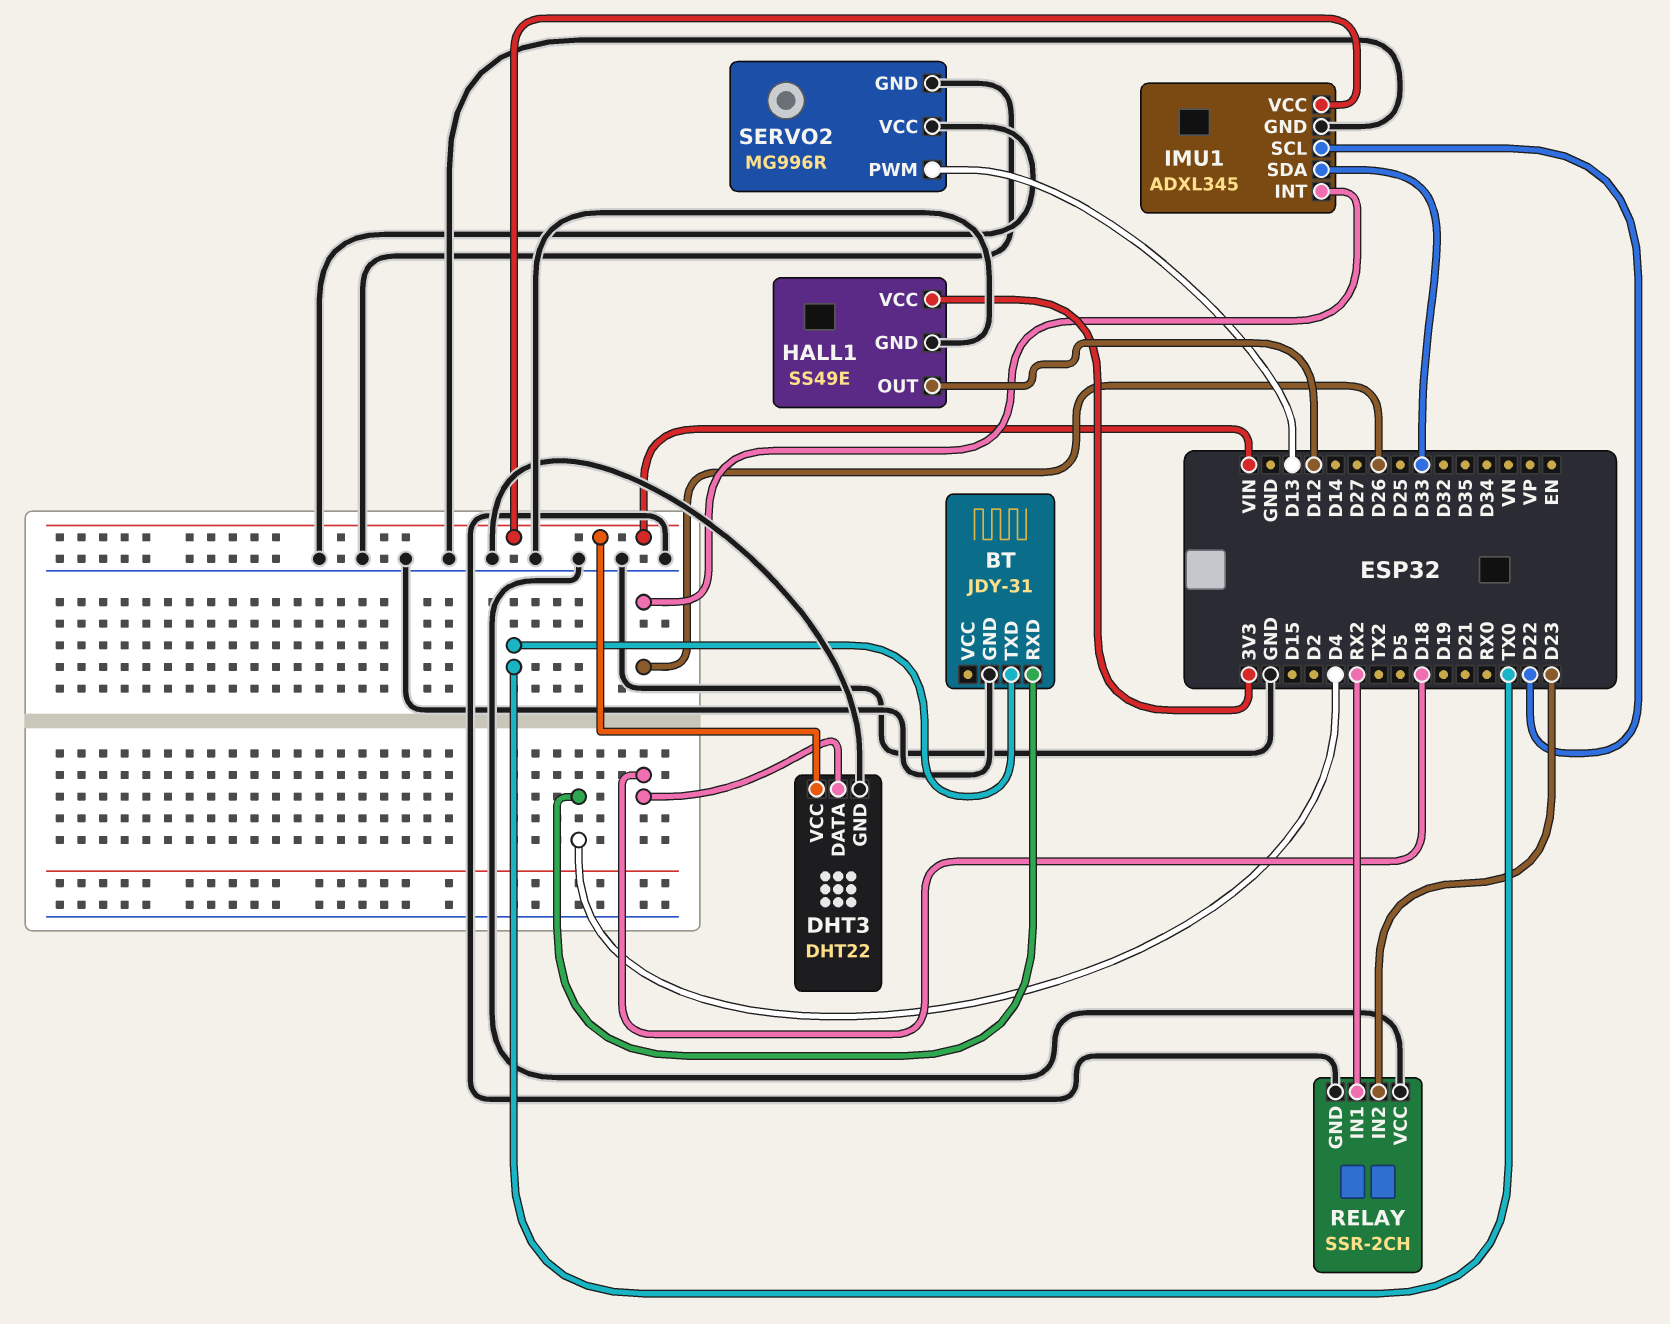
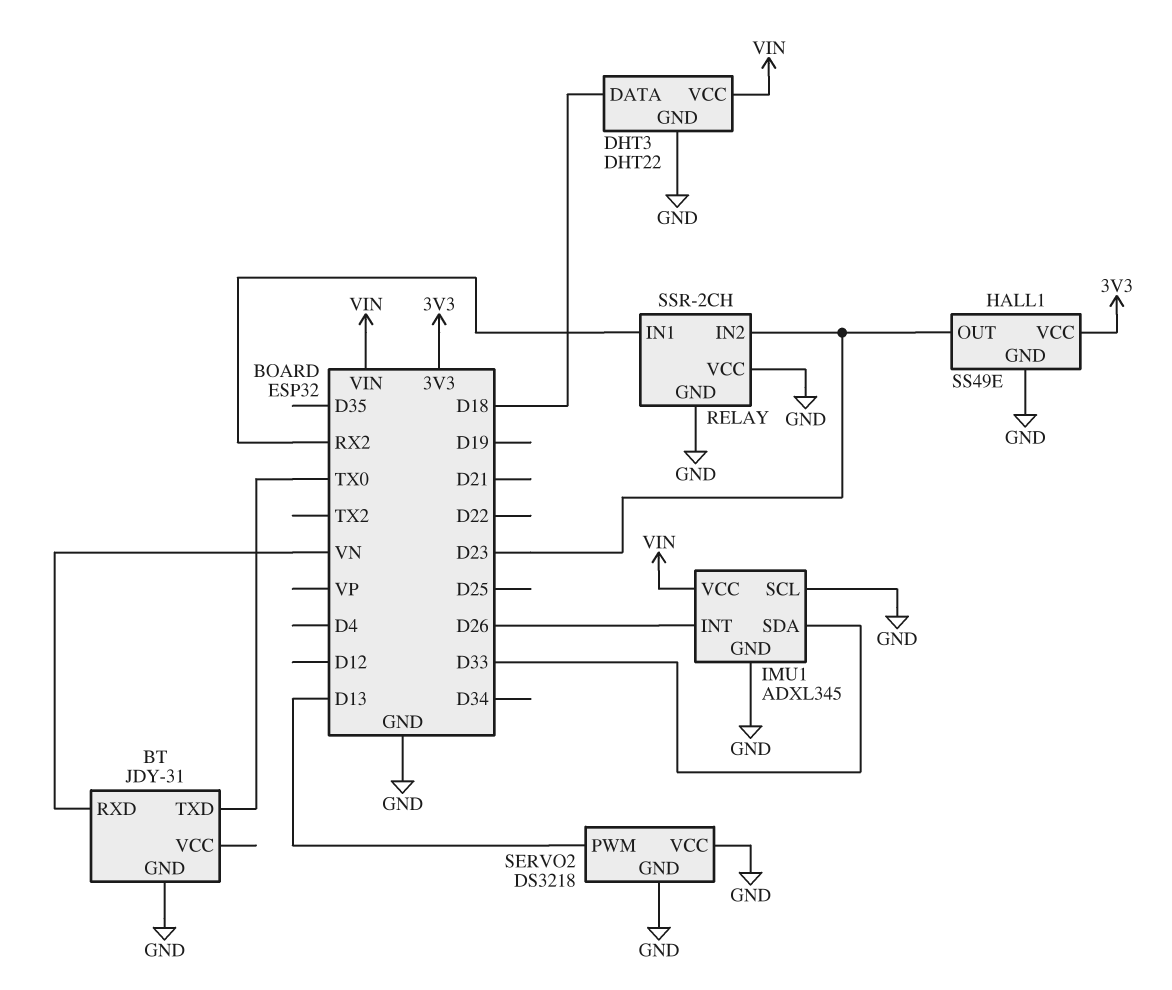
BT pin RXD: D4 -> VN
HALL1 pin OUT: D12 -> D23
IMU1 pin SCL: D22 -> GND
SERVO2: MG996R -> DS3218

